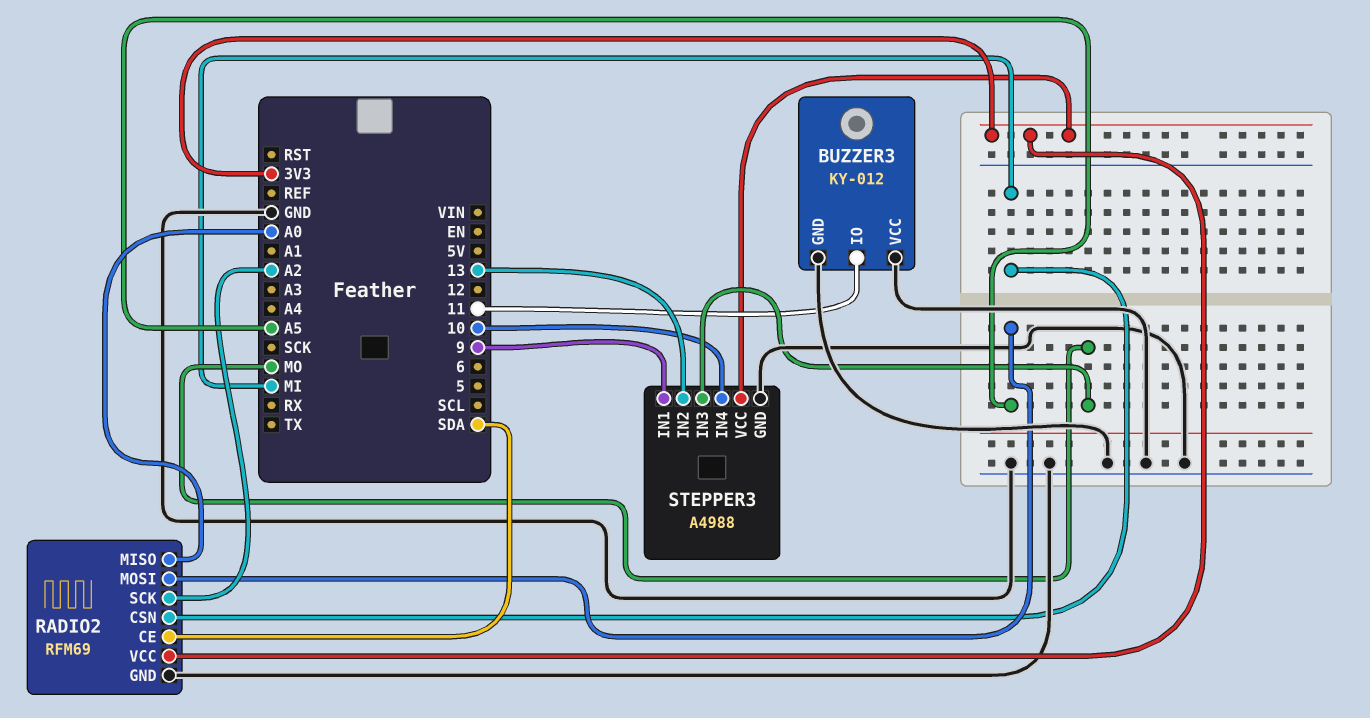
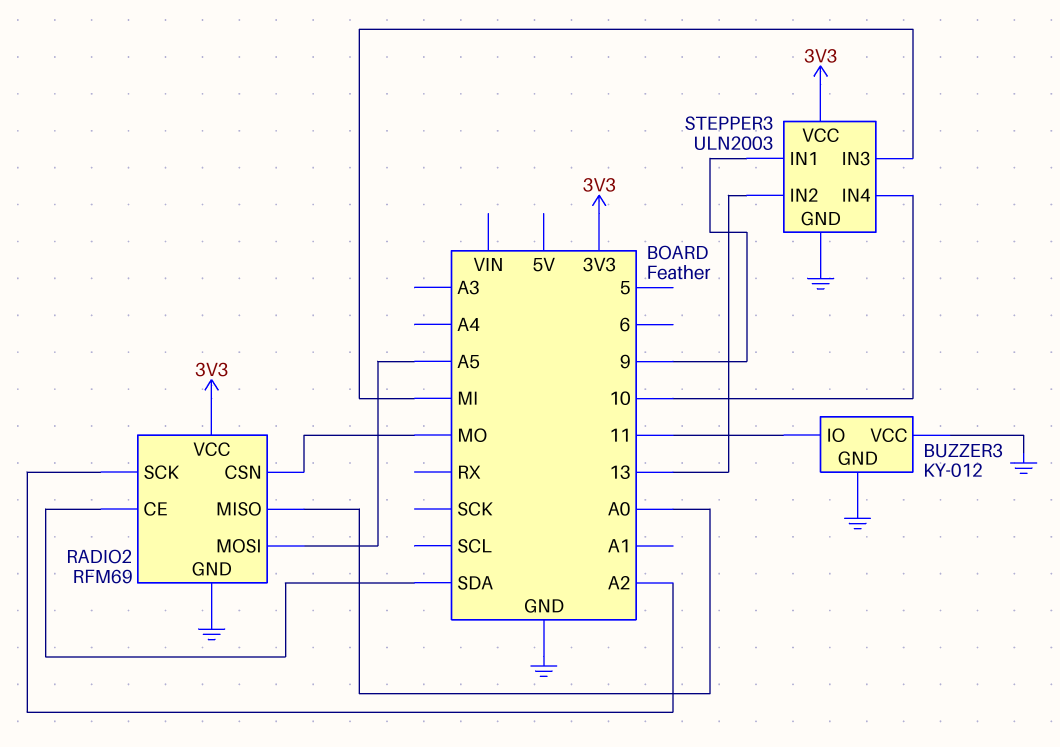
RADIO2 pin CSN: MI -> MO
STEPPER3: A4988 -> ULN2003
STEPPER3 pin IN3: MO -> MI

